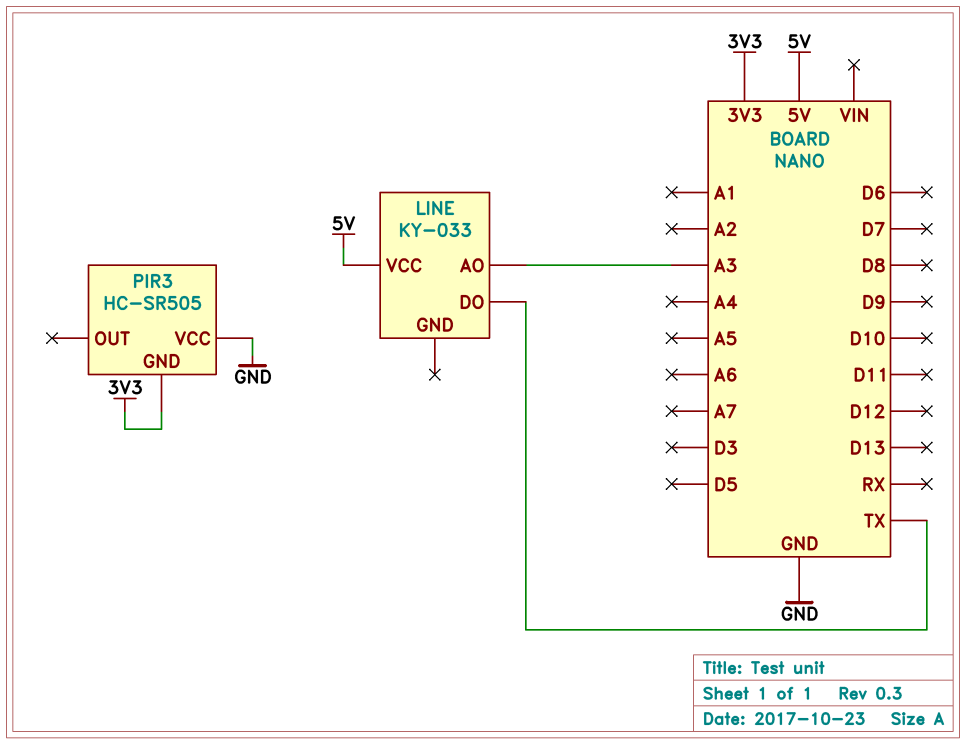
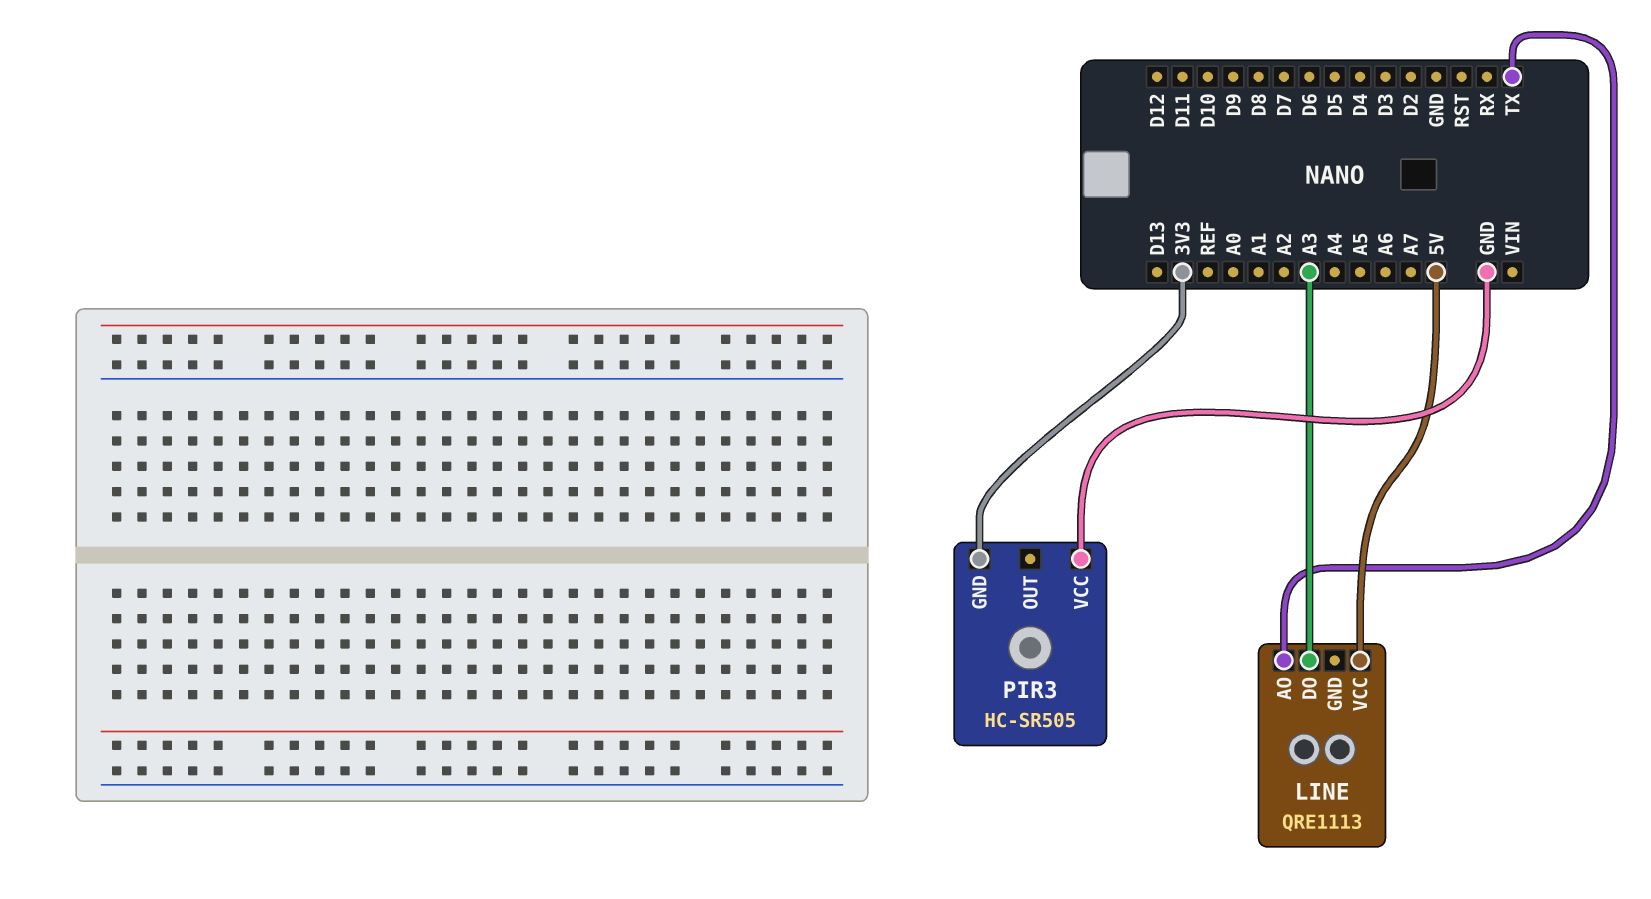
LINE: KY-033 -> QRE1113
LINE pin AO: A3 -> TX
LINE pin DO: TX -> A3

